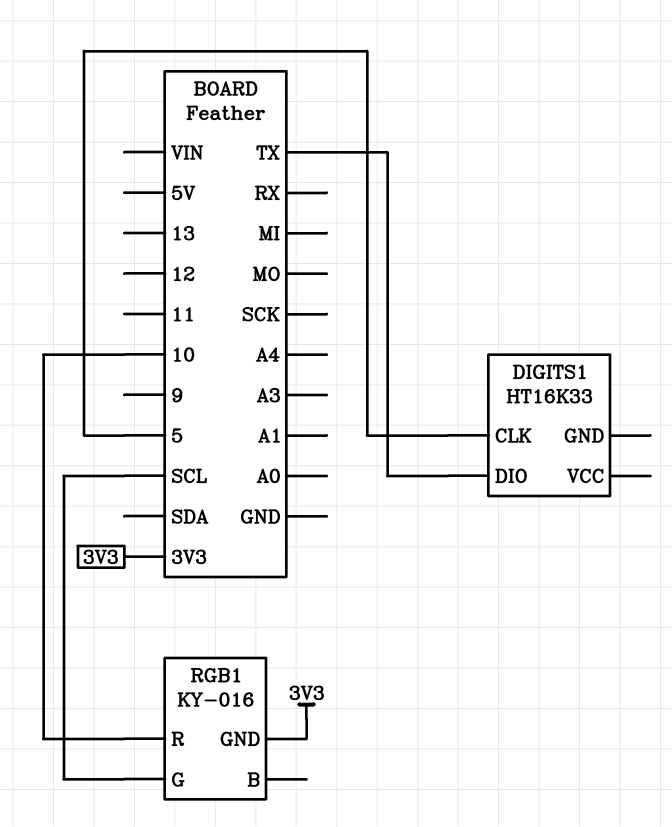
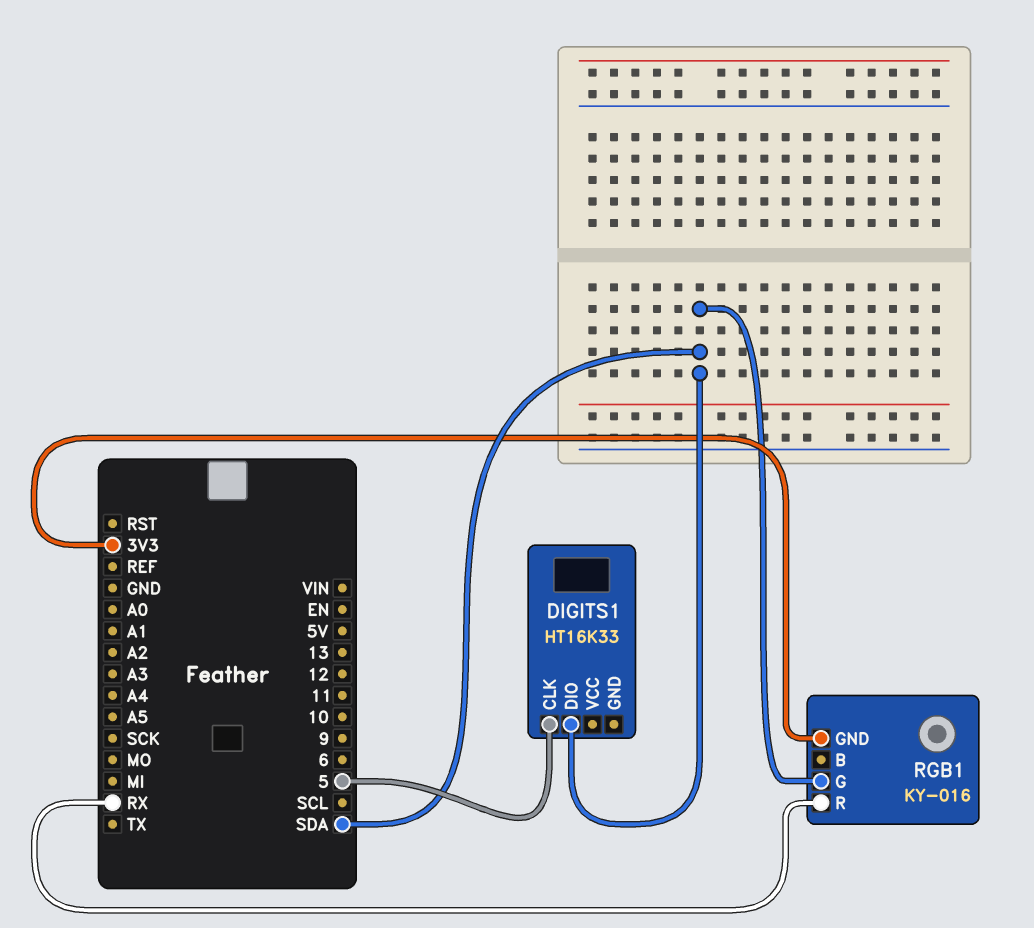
DIGITS1 pin DIO: TX -> SDA
RGB1 pin G: SCL -> SDA
RGB1 pin R: 10 -> RX

